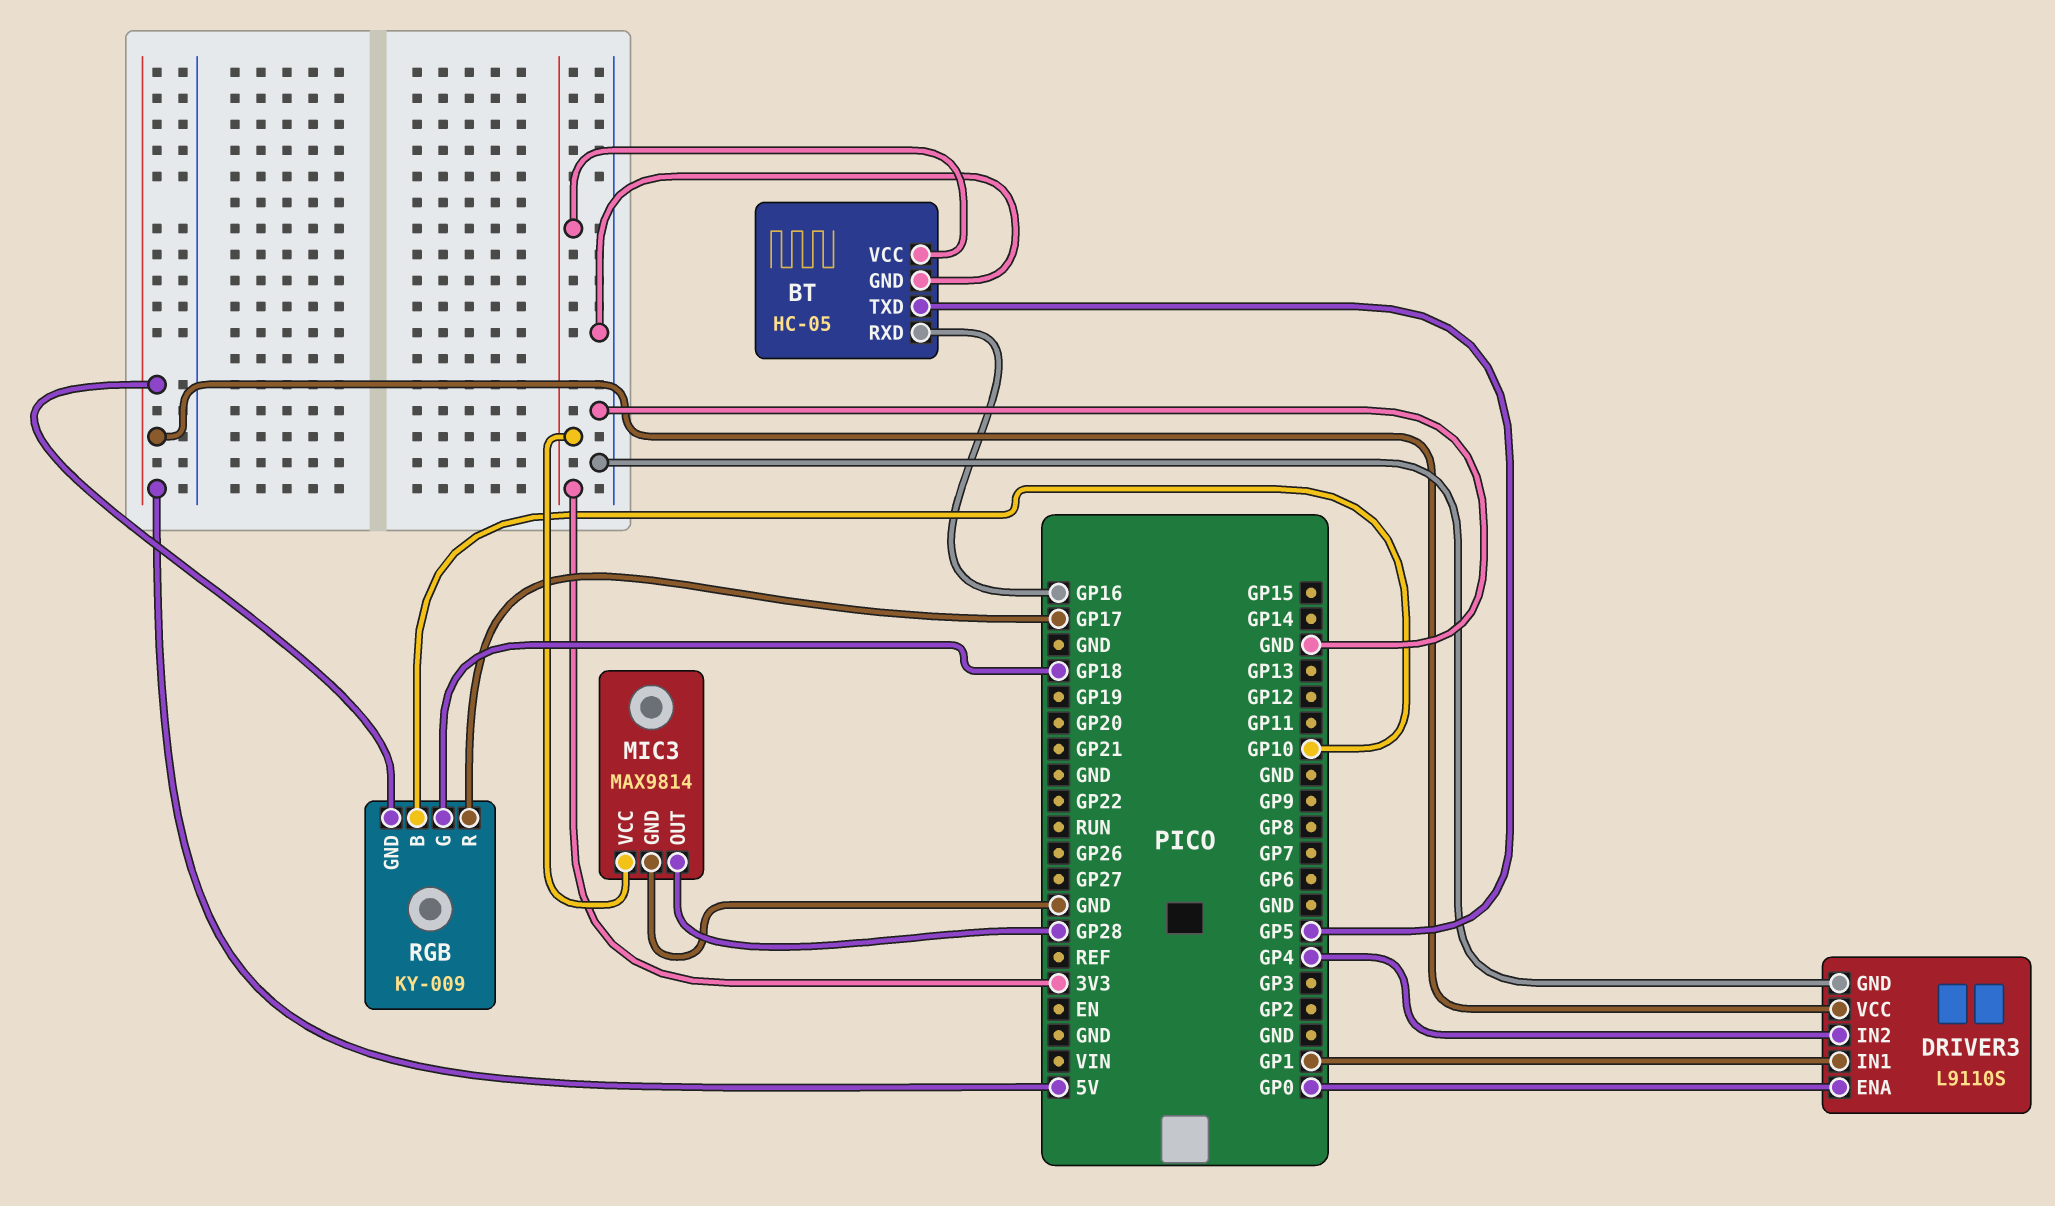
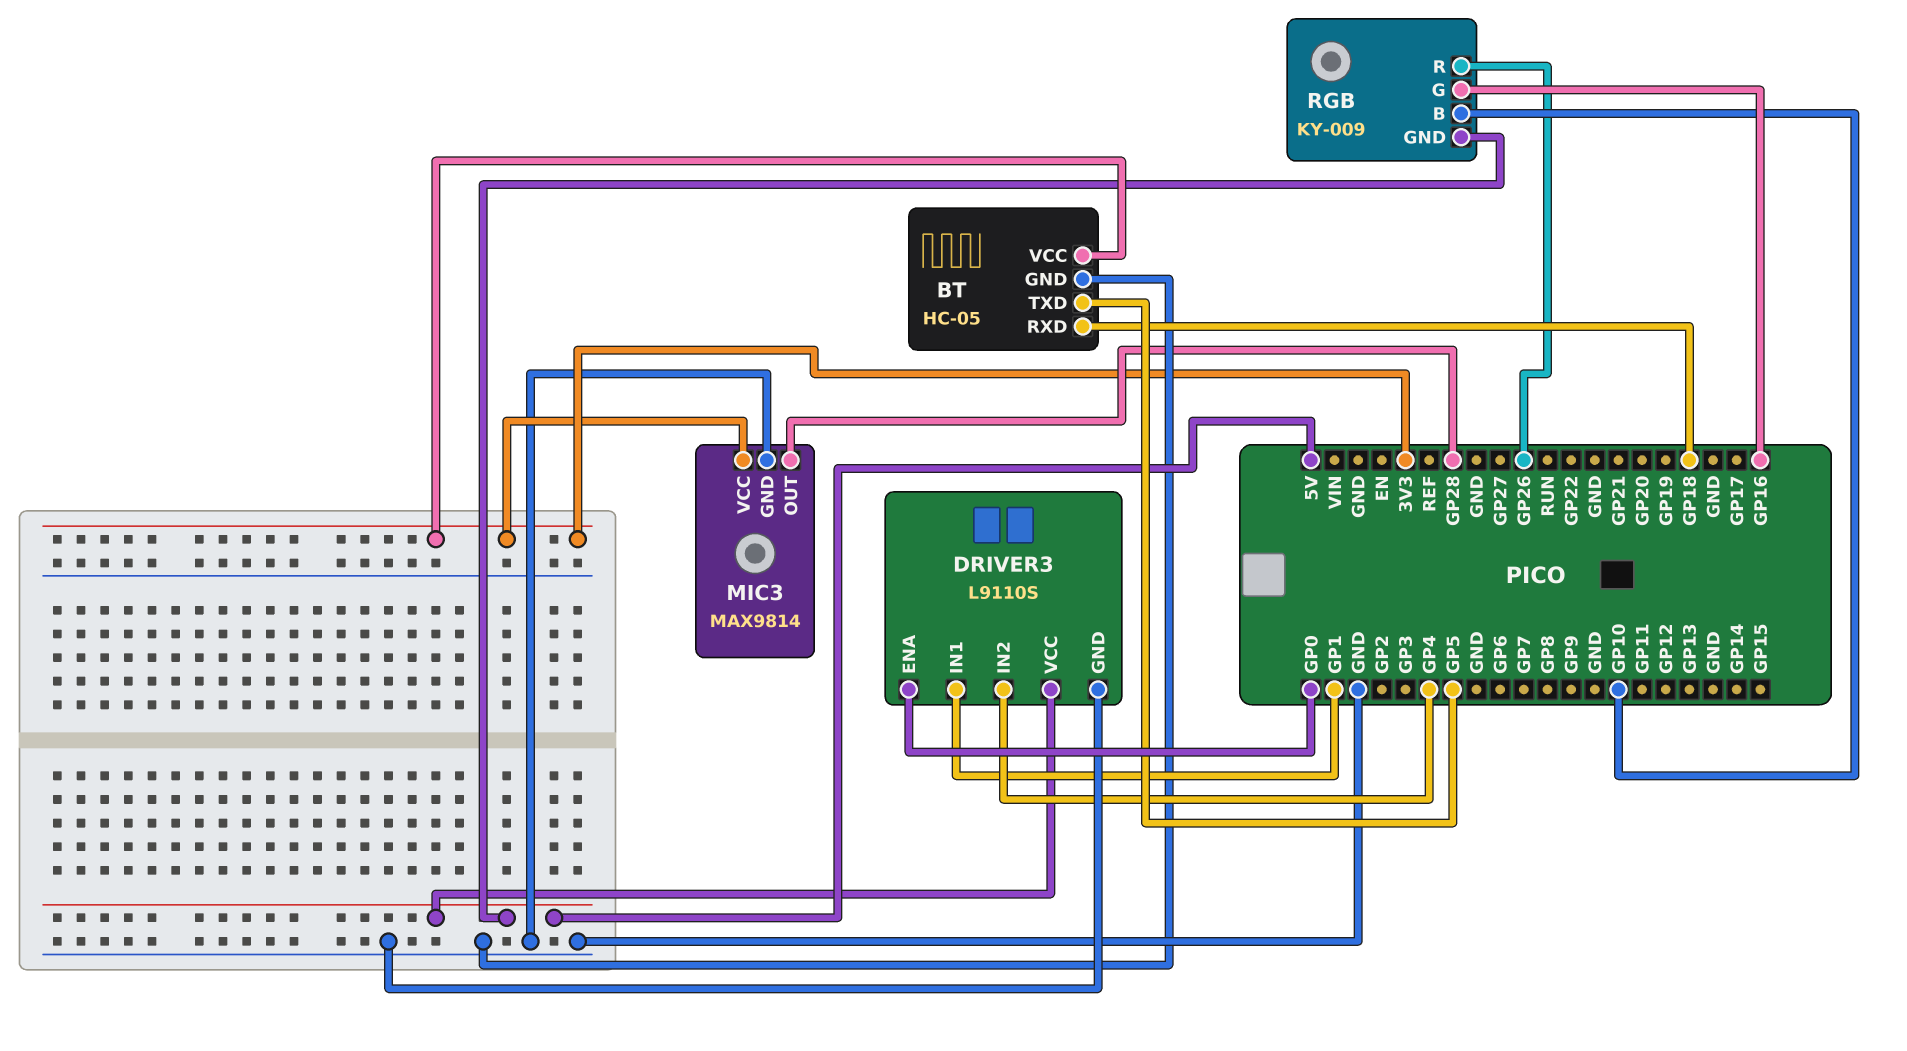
BT pin RXD: GP16 -> GP18
RGB pin G: GP18 -> GP16
RGB pin R: GP17 -> GP26

